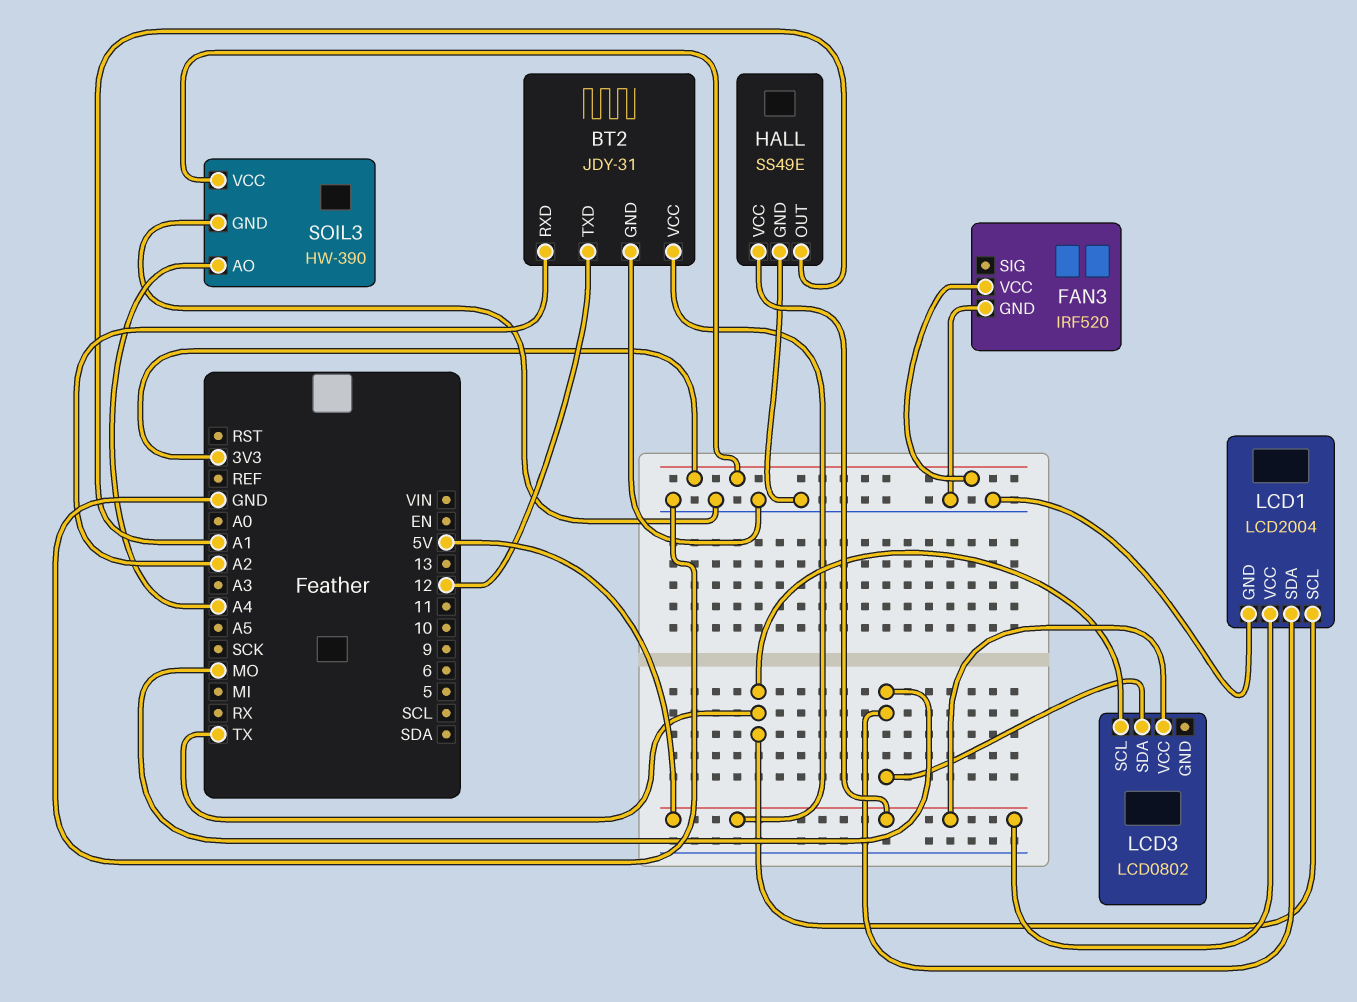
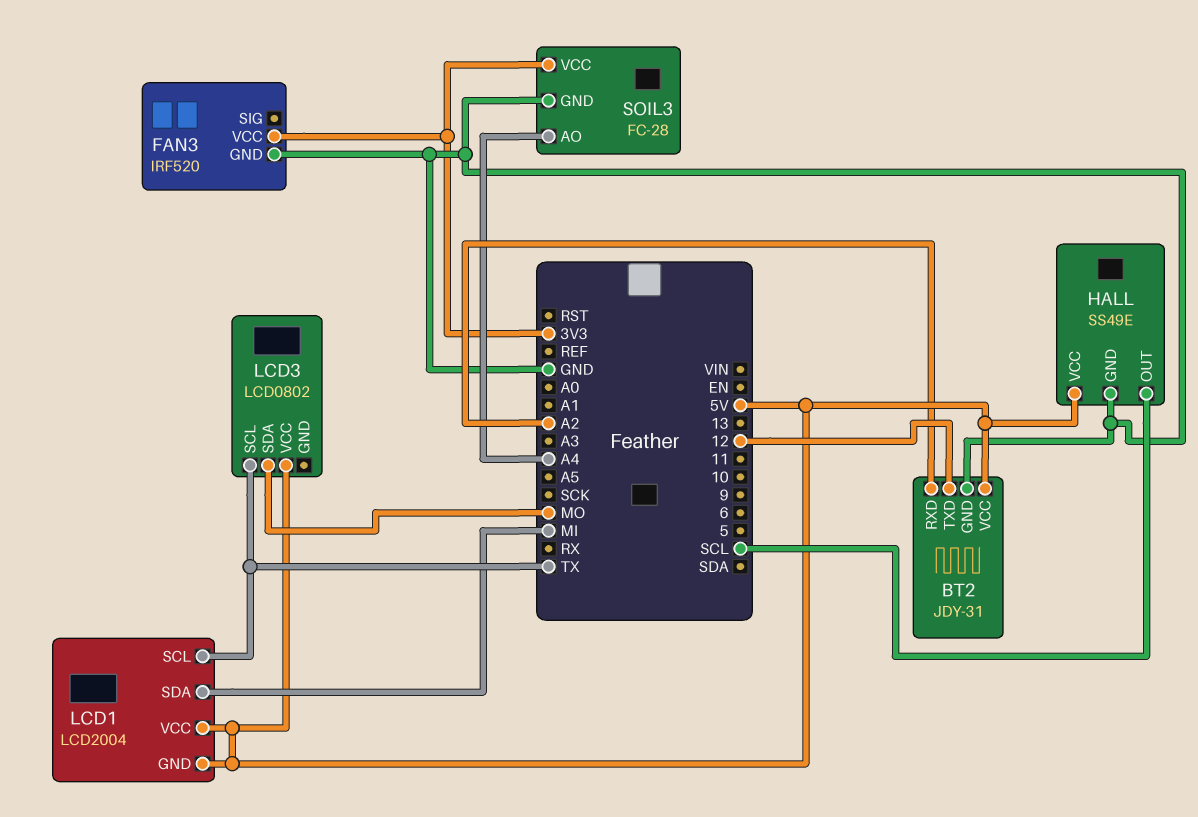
HALL pin OUT: A1 -> SCL
LCD1 pin GND: GND -> 5V
LCD1 pin SDA: MO -> MI
SOIL3: HW-390 -> FC-28

